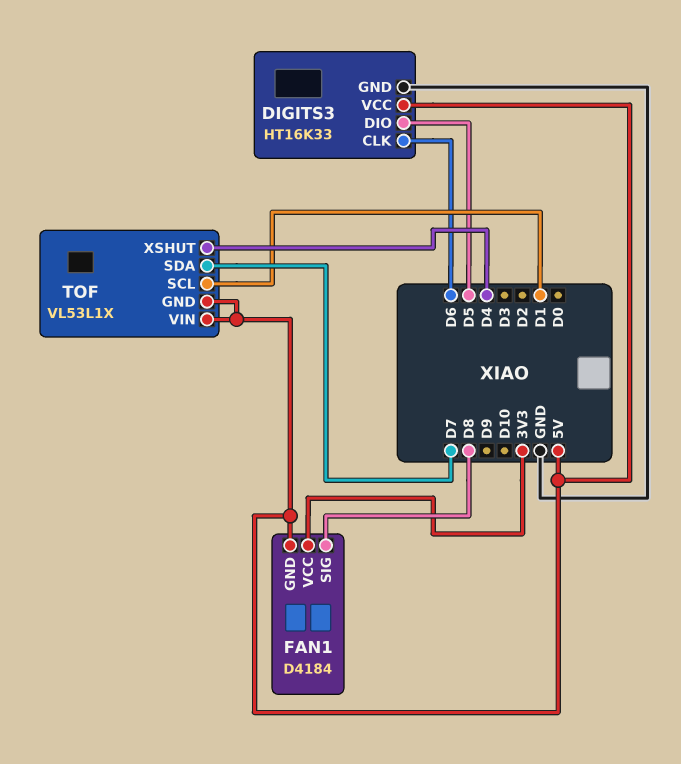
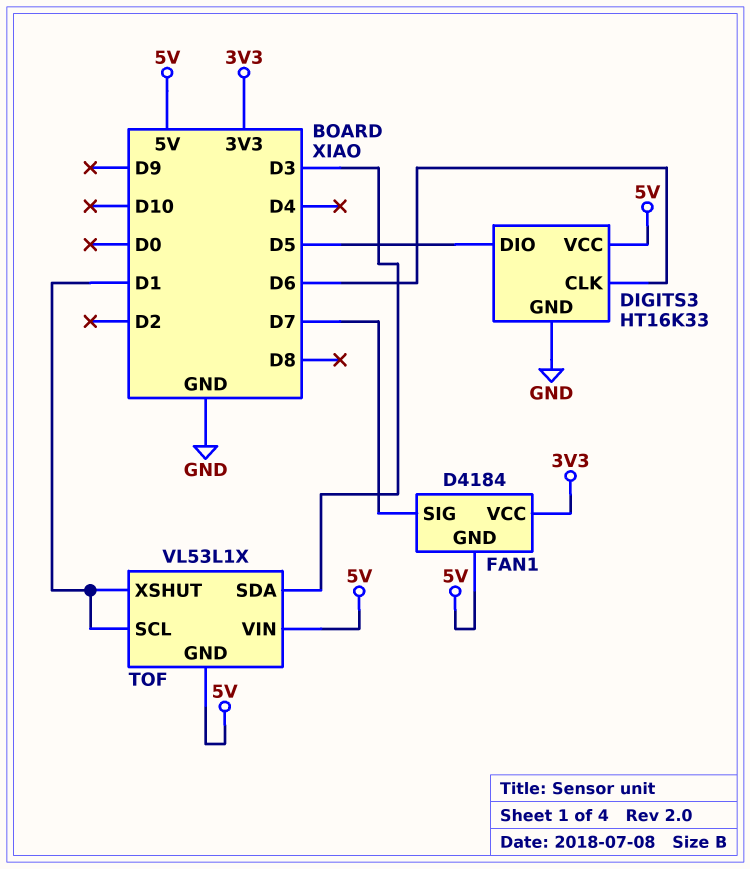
FAN1 pin SIG: D8 -> D7
TOF pin SDA: D7 -> D3
TOF pin XSHUT: D4 -> D1

